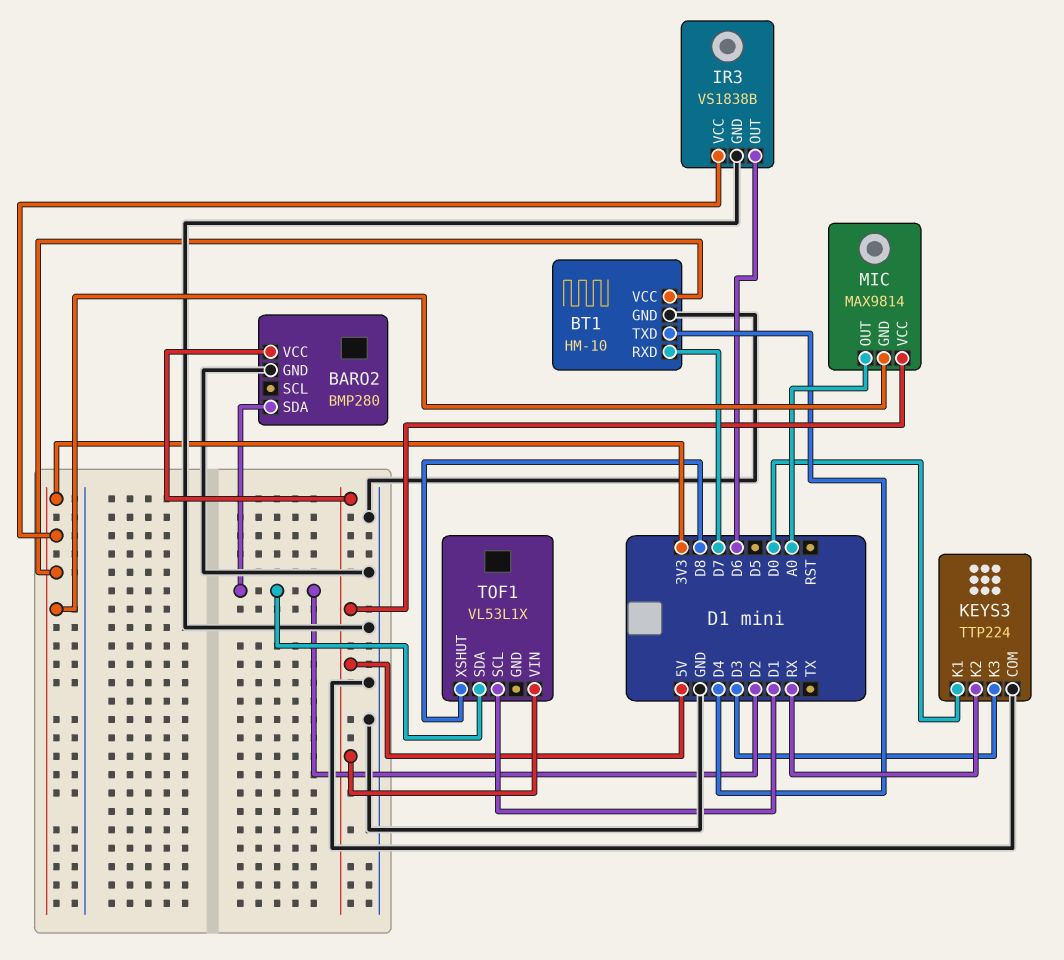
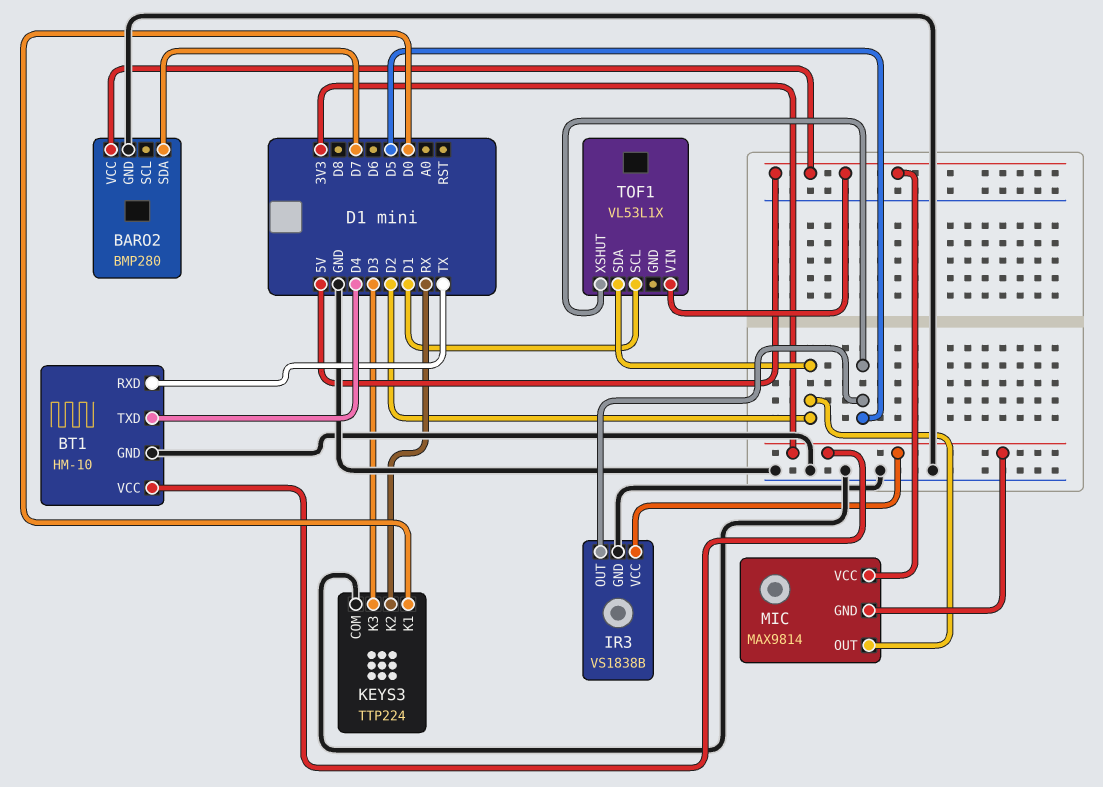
BARO2 pin SDA: D2 -> D7
BT1 pin RXD: D7 -> TX
IR3 pin OUT: D6 -> D5
MIC pin OUT: A0 -> D2
TOF1 pin XSHUT: D8 -> D5

